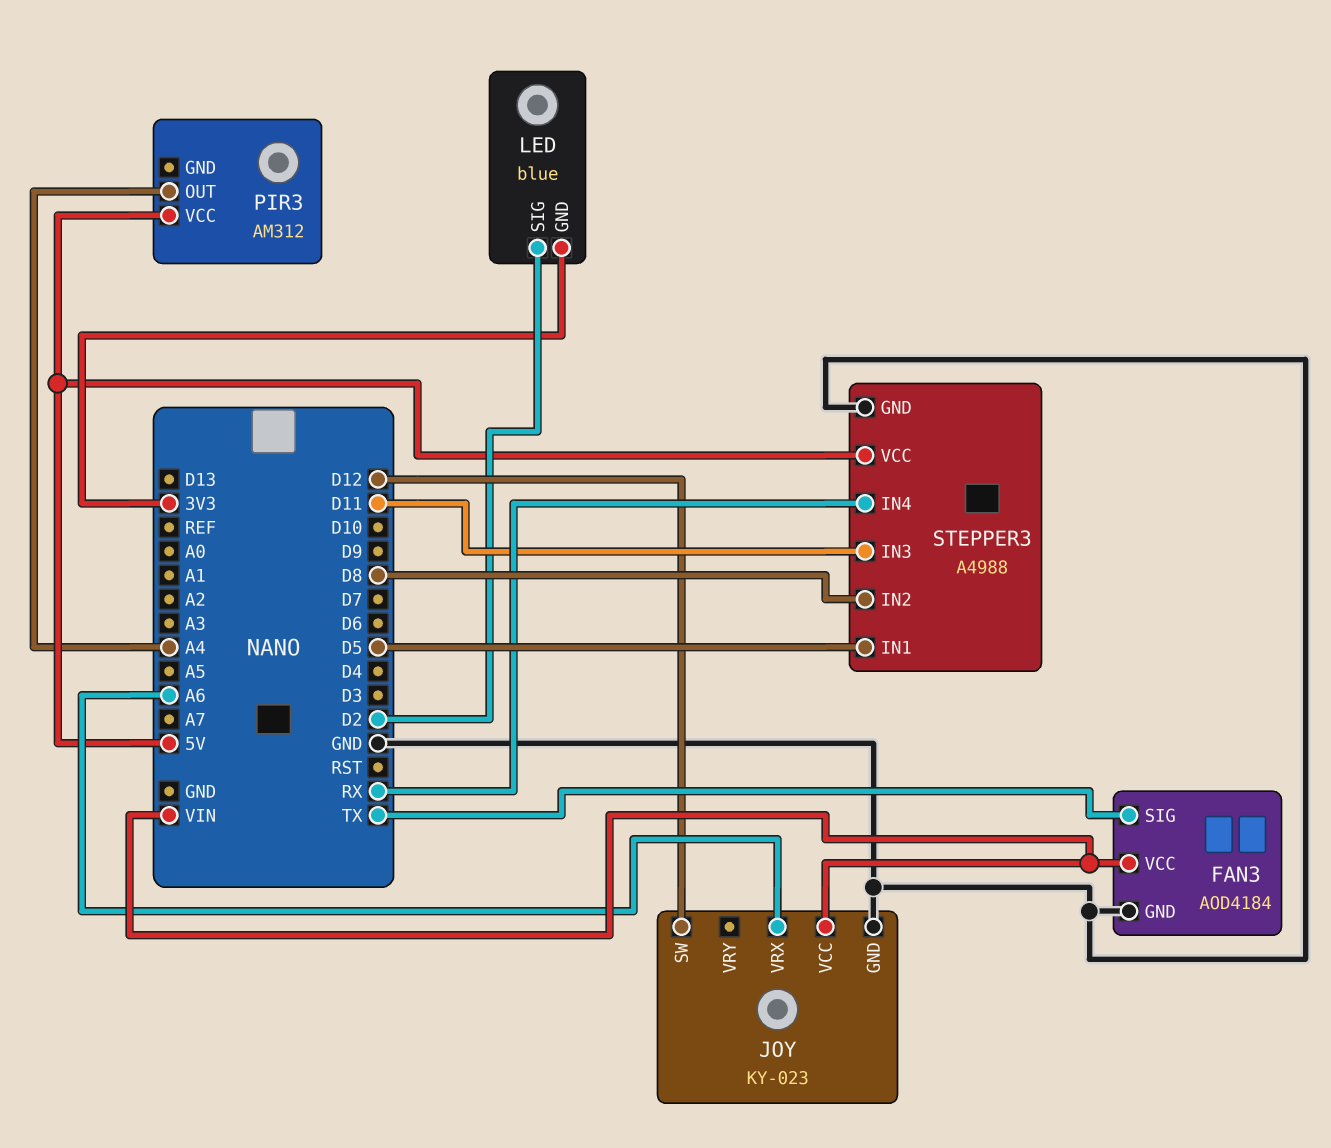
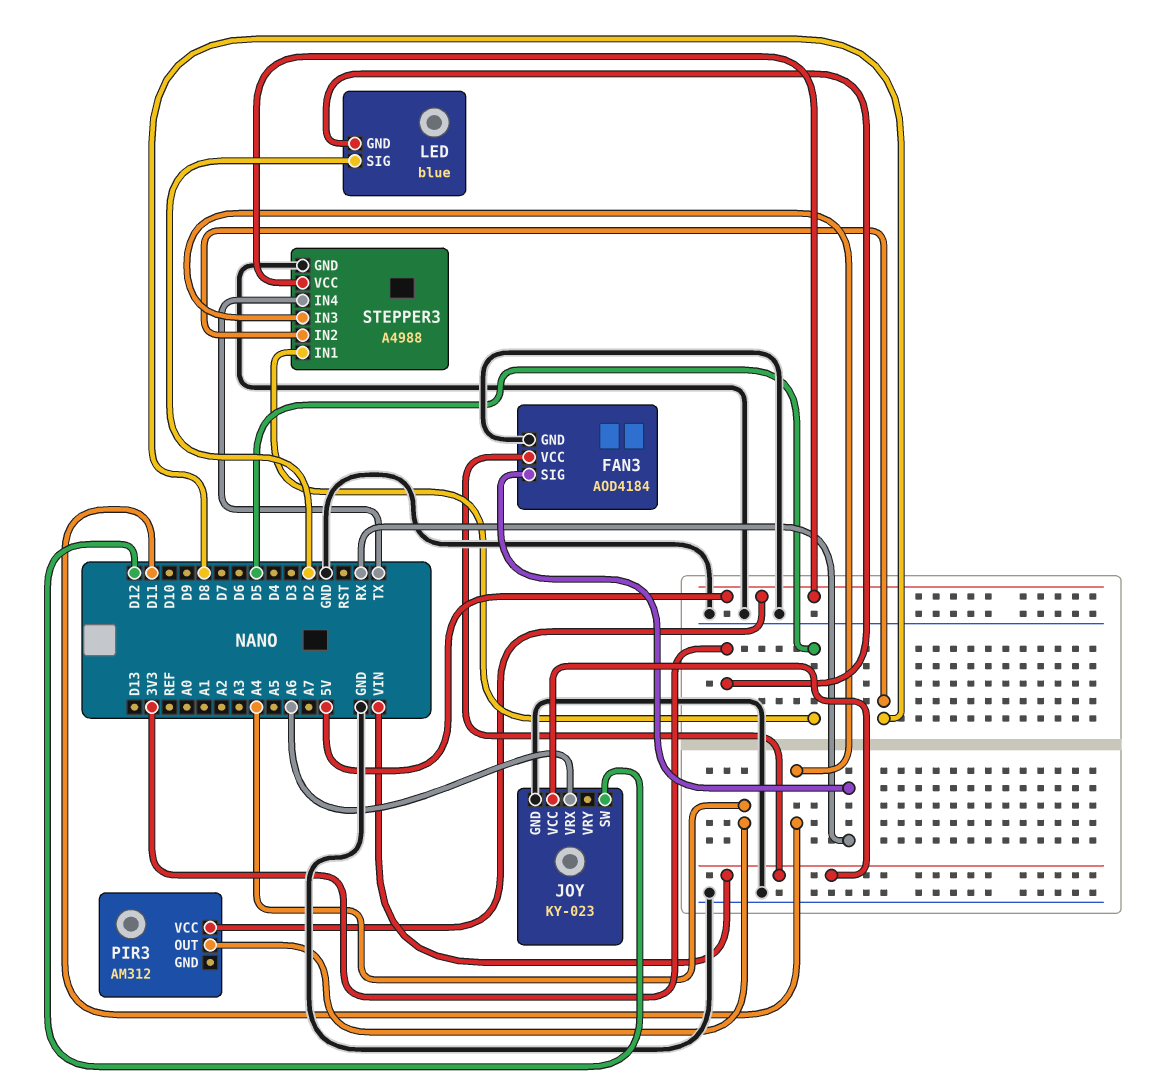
FAN3 pin SIG: TX -> RX
STEPPER3 pin IN4: RX -> TX

